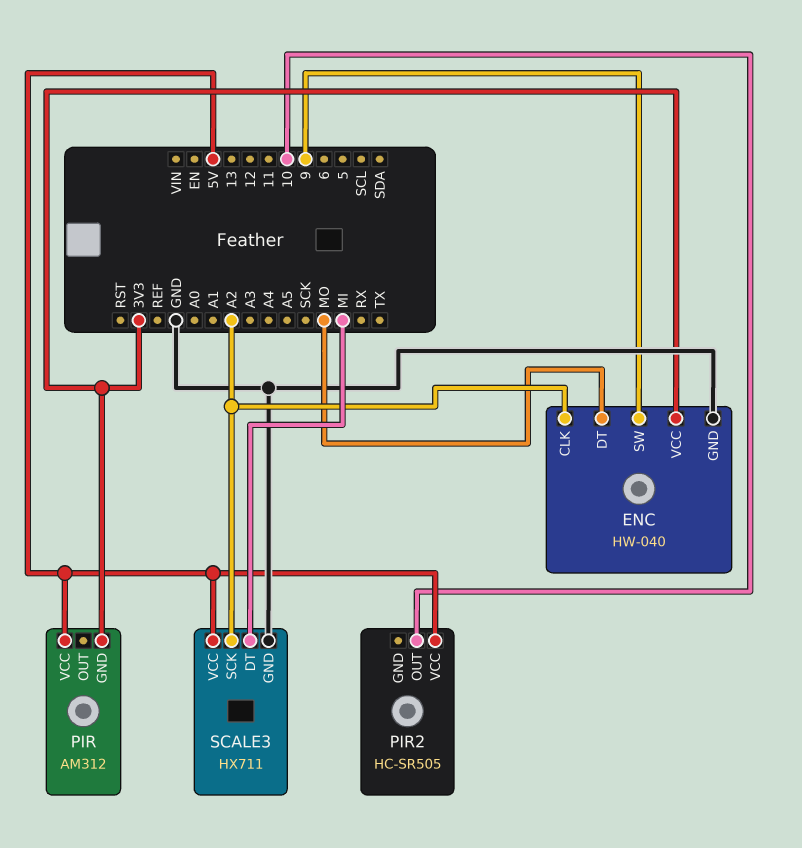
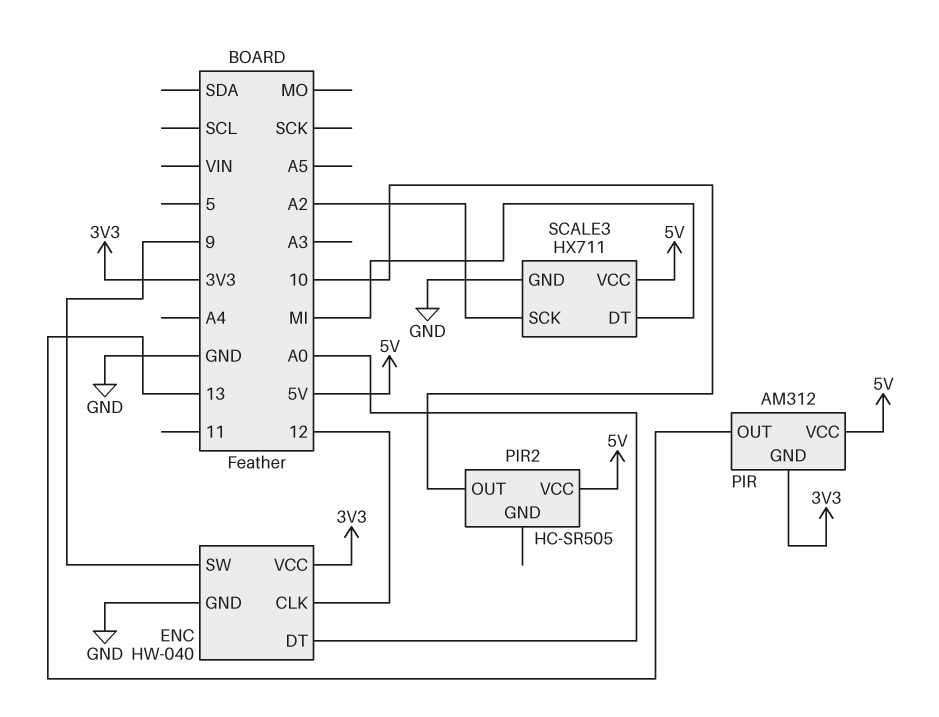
ENC pin CLK: A2 -> 12
ENC pin DT: MO -> A0
PIR pin OUT: none -> 13

